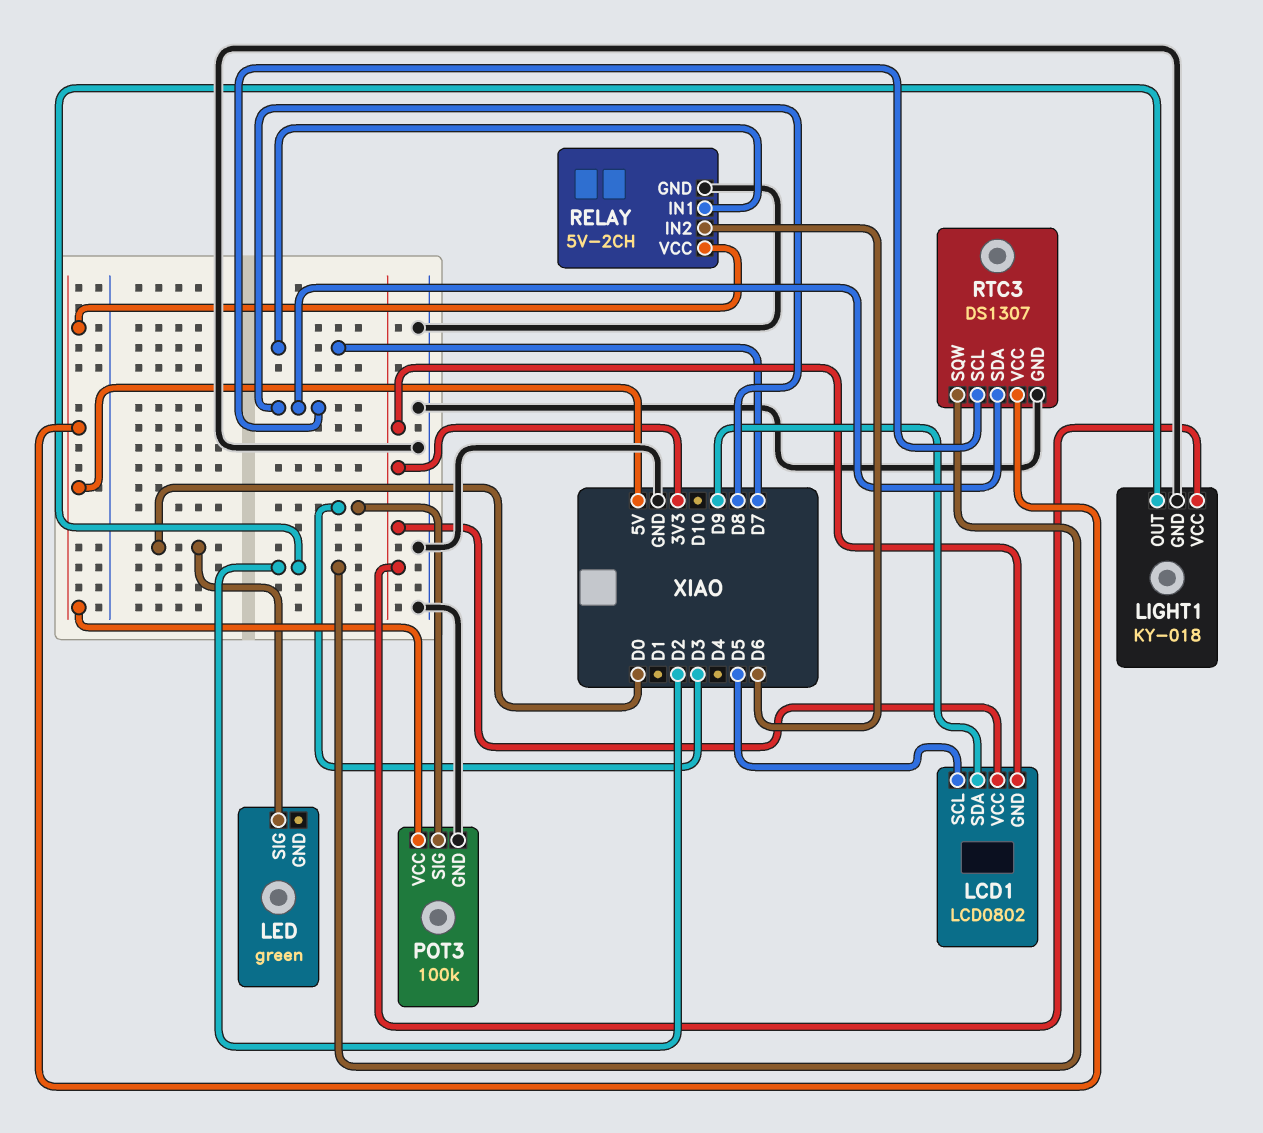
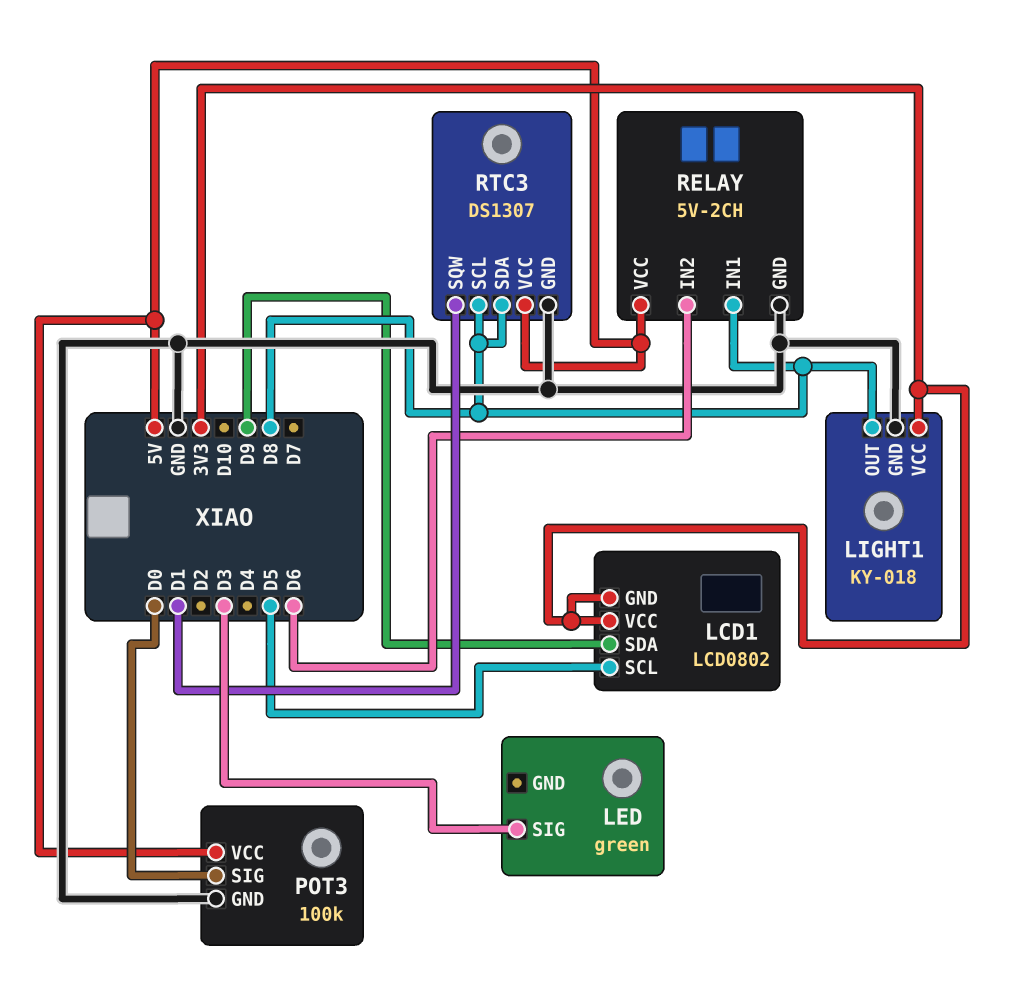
LED pin SIG: D0 -> D3
LIGHT1 pin OUT: D2 -> D8
POT3 pin SIG: D3 -> D0
RELAY pin IN1: D7 -> D8
RTC3 pin SQW: D2 -> D1

